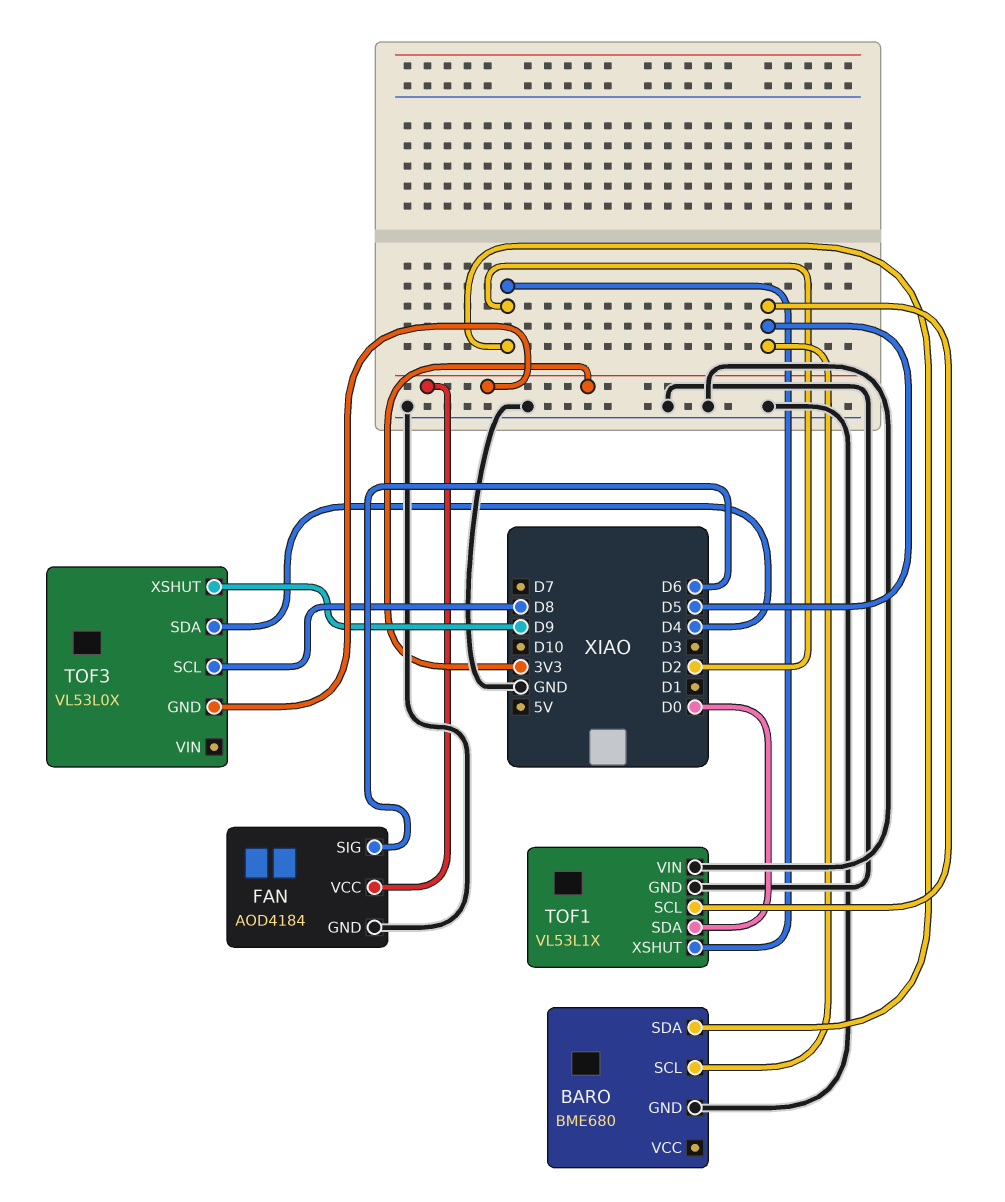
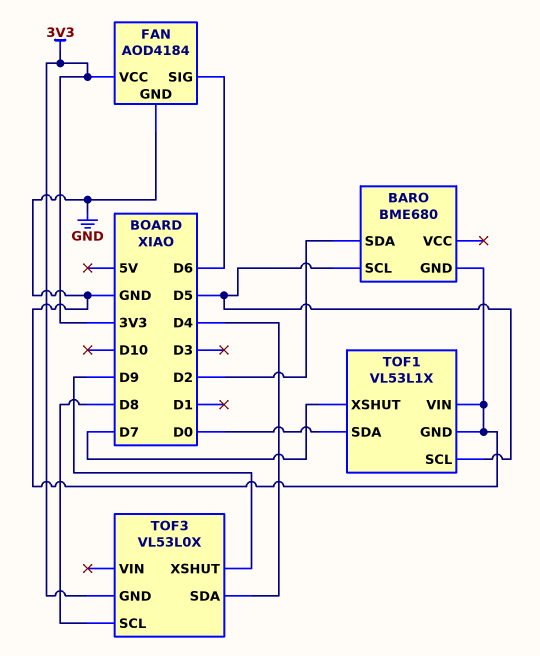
TOF1 pin XSHUT: D2 -> D7

